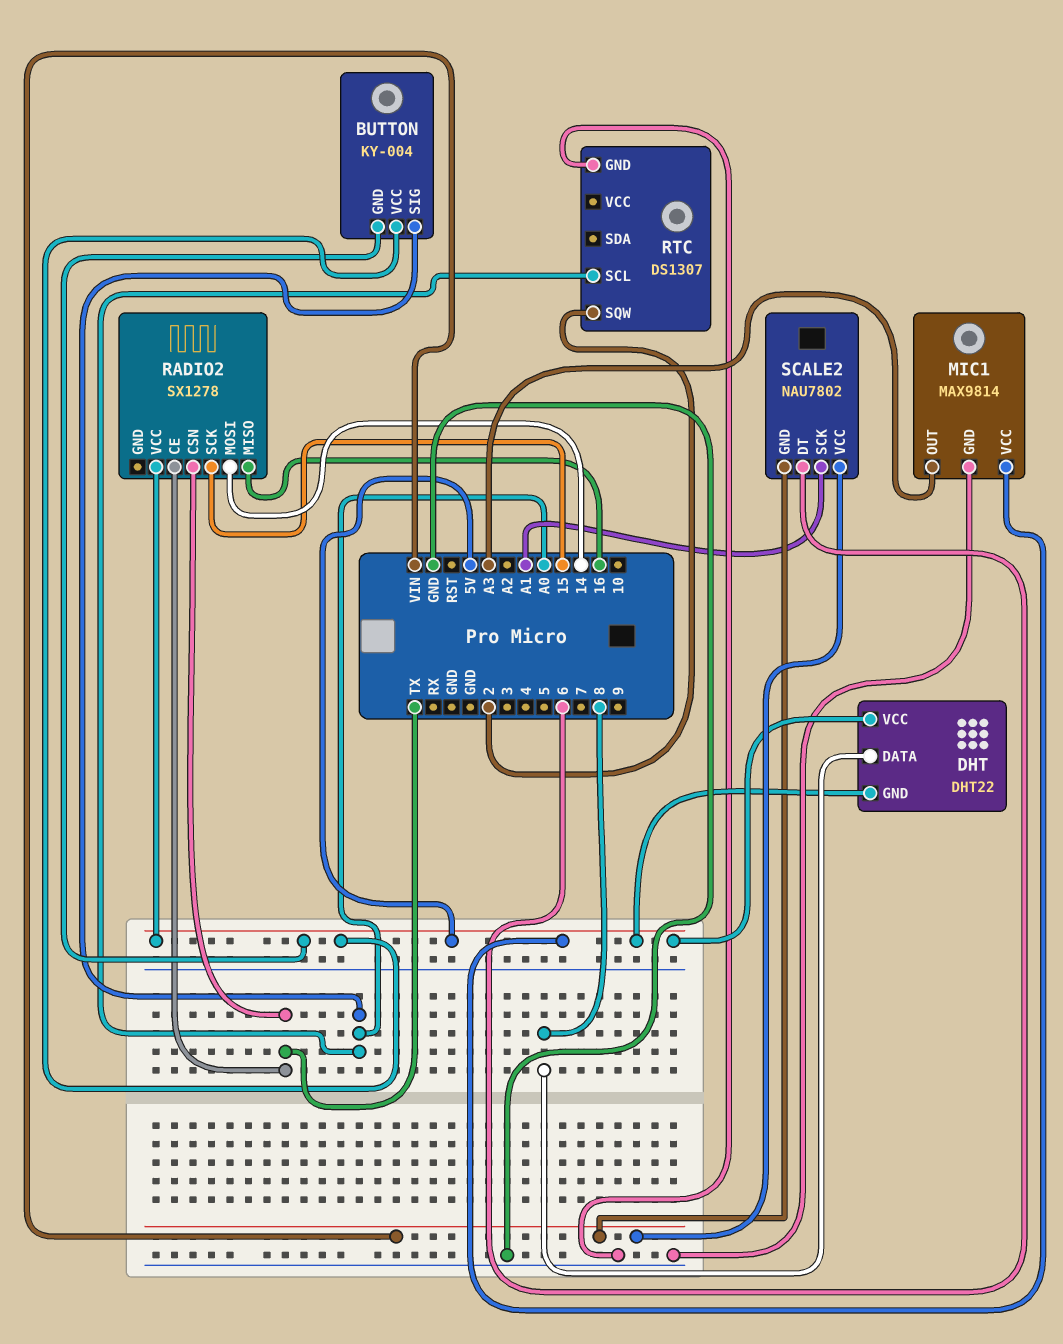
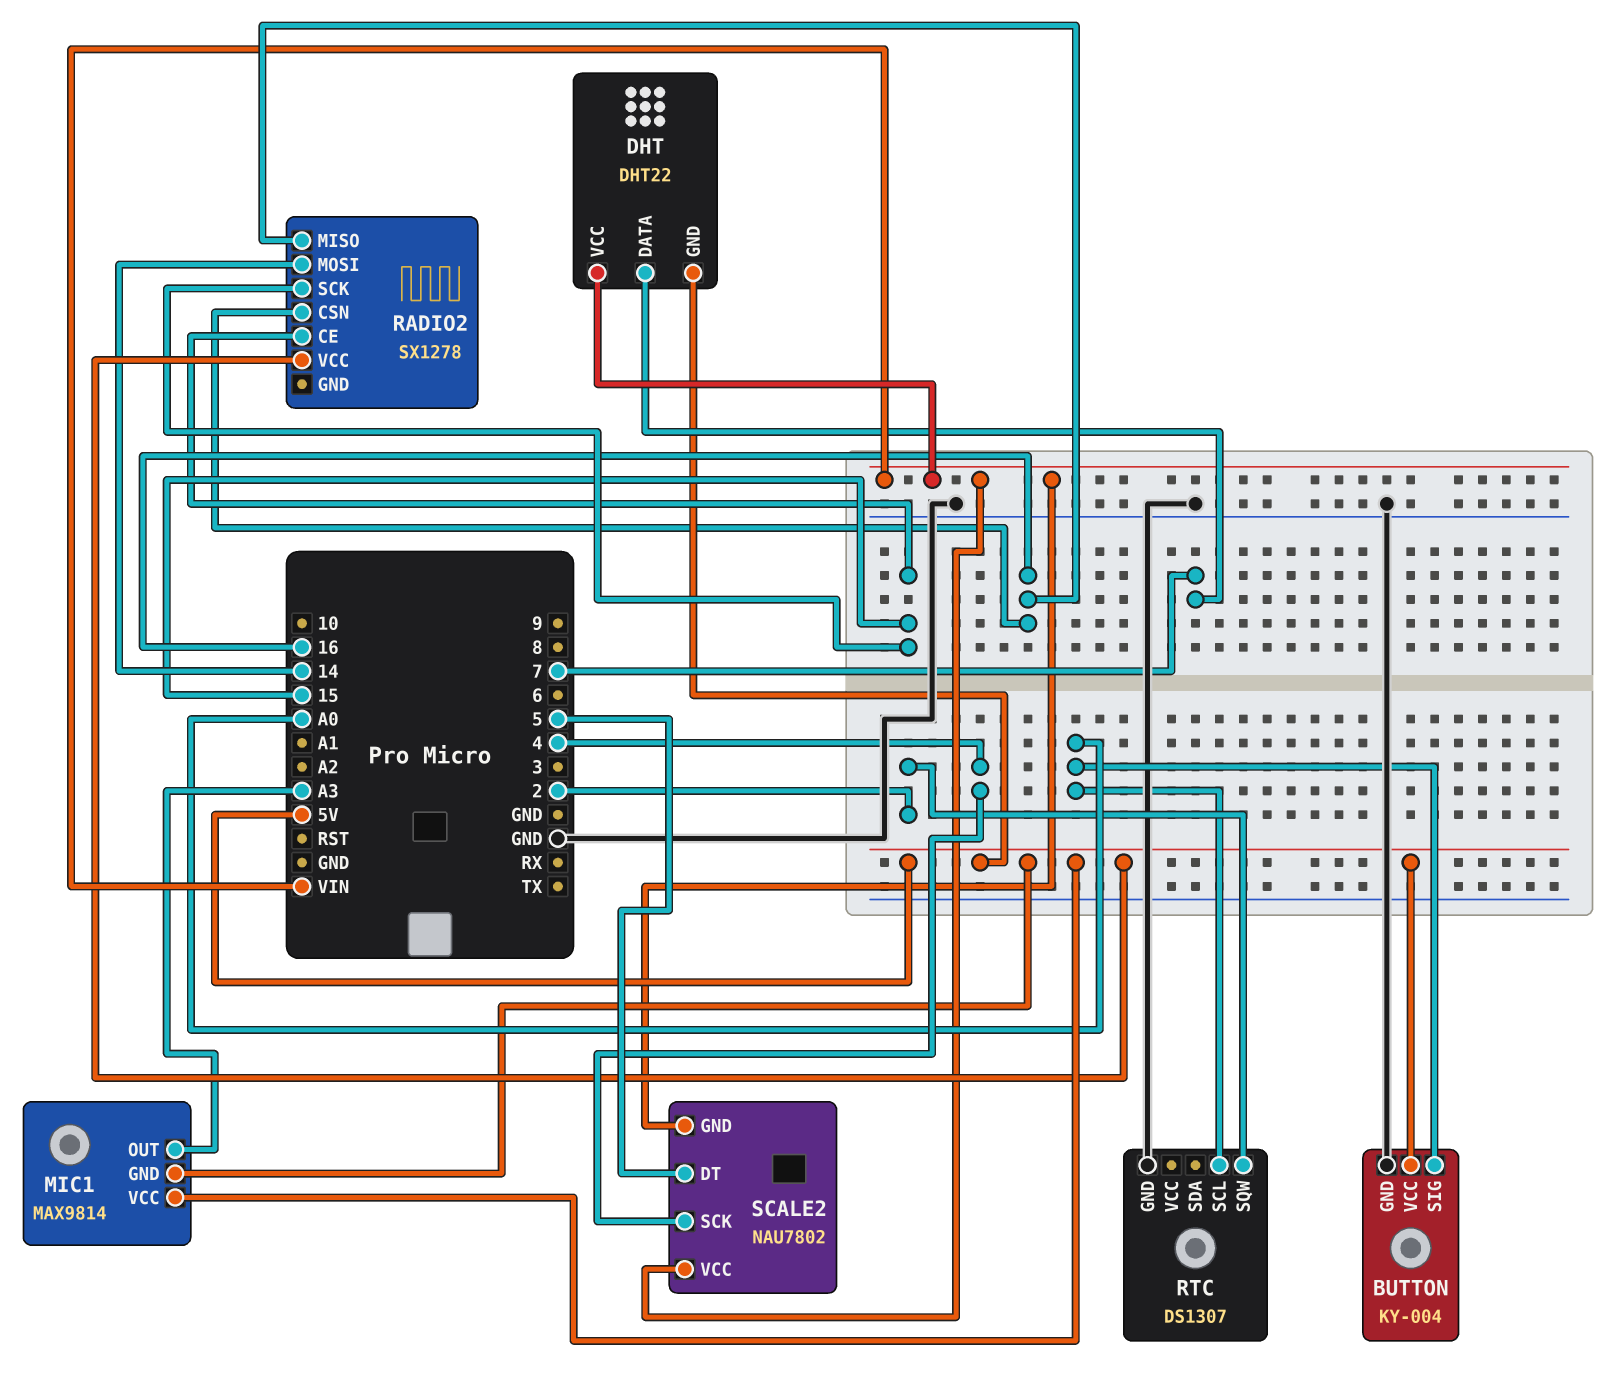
BUTTON pin GND: 5V -> GND
DHT pin DATA: 8 -> 7
DHT pin VCC: 5V -> VIN
MIC1 pin GND: GND -> 5V
RADIO2 pin CE: TX -> 15
RADIO2 pin CSN: TX -> 16
SCALE2 pin DT: 6 -> 5
SCALE2 pin SCK: A1 -> 4

